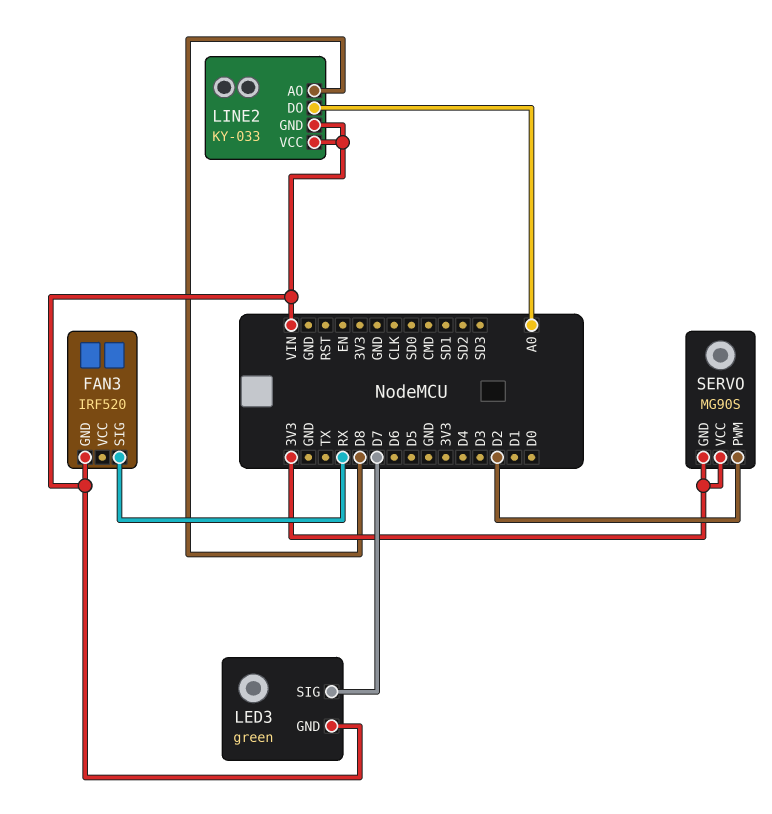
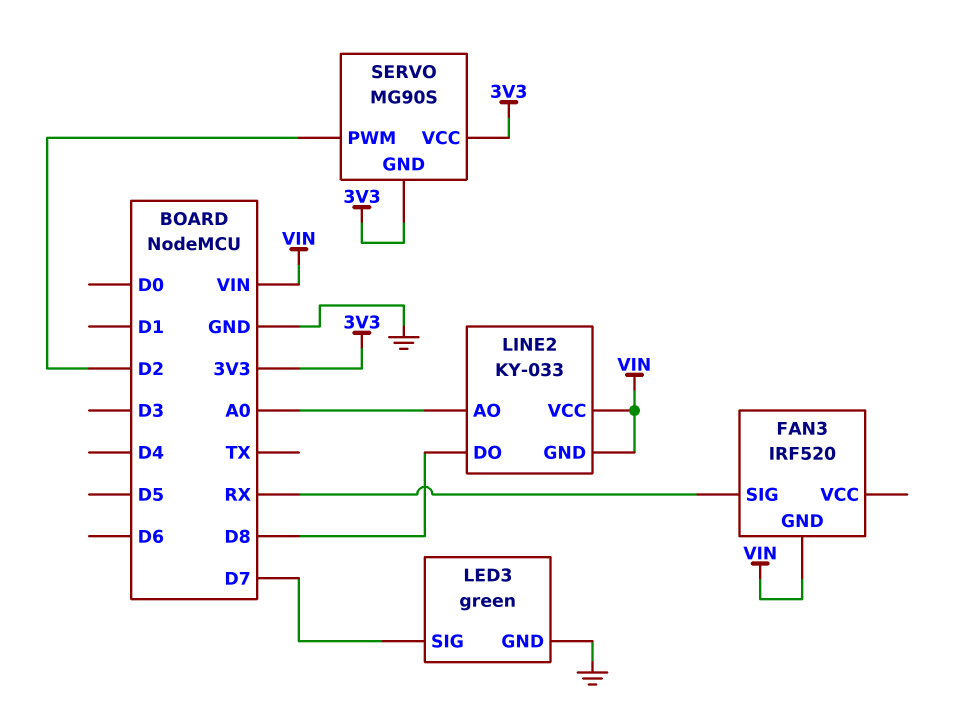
LED3 pin GND: VIN -> GND
LINE2 pin AO: D8 -> A0
LINE2 pin DO: A0 -> D8

